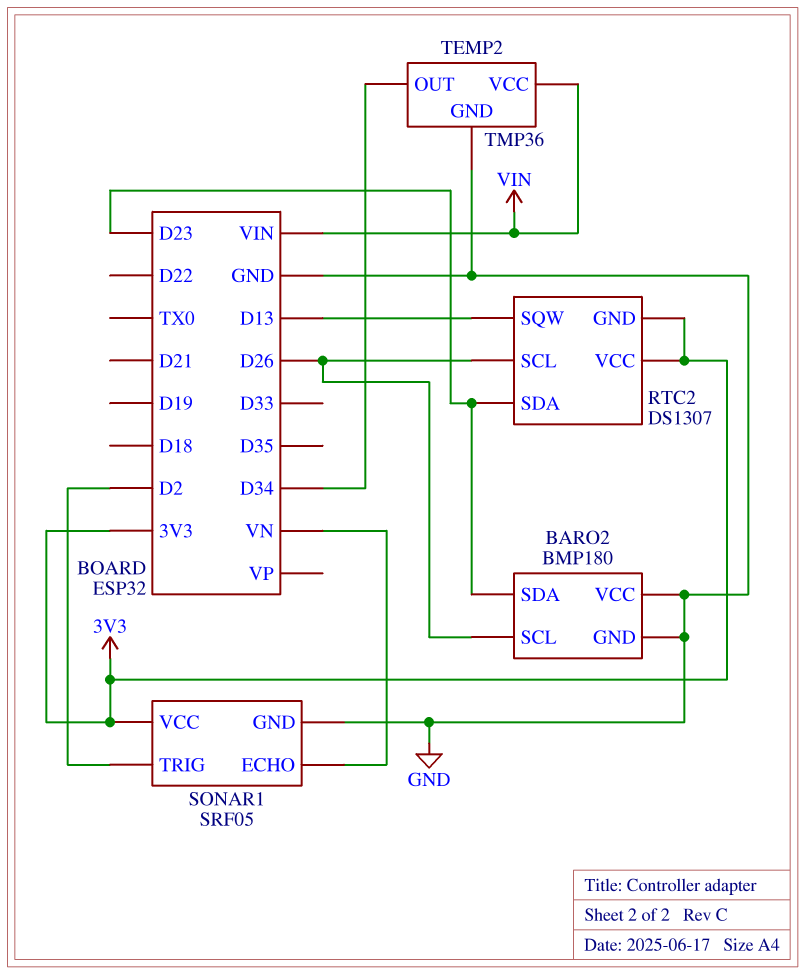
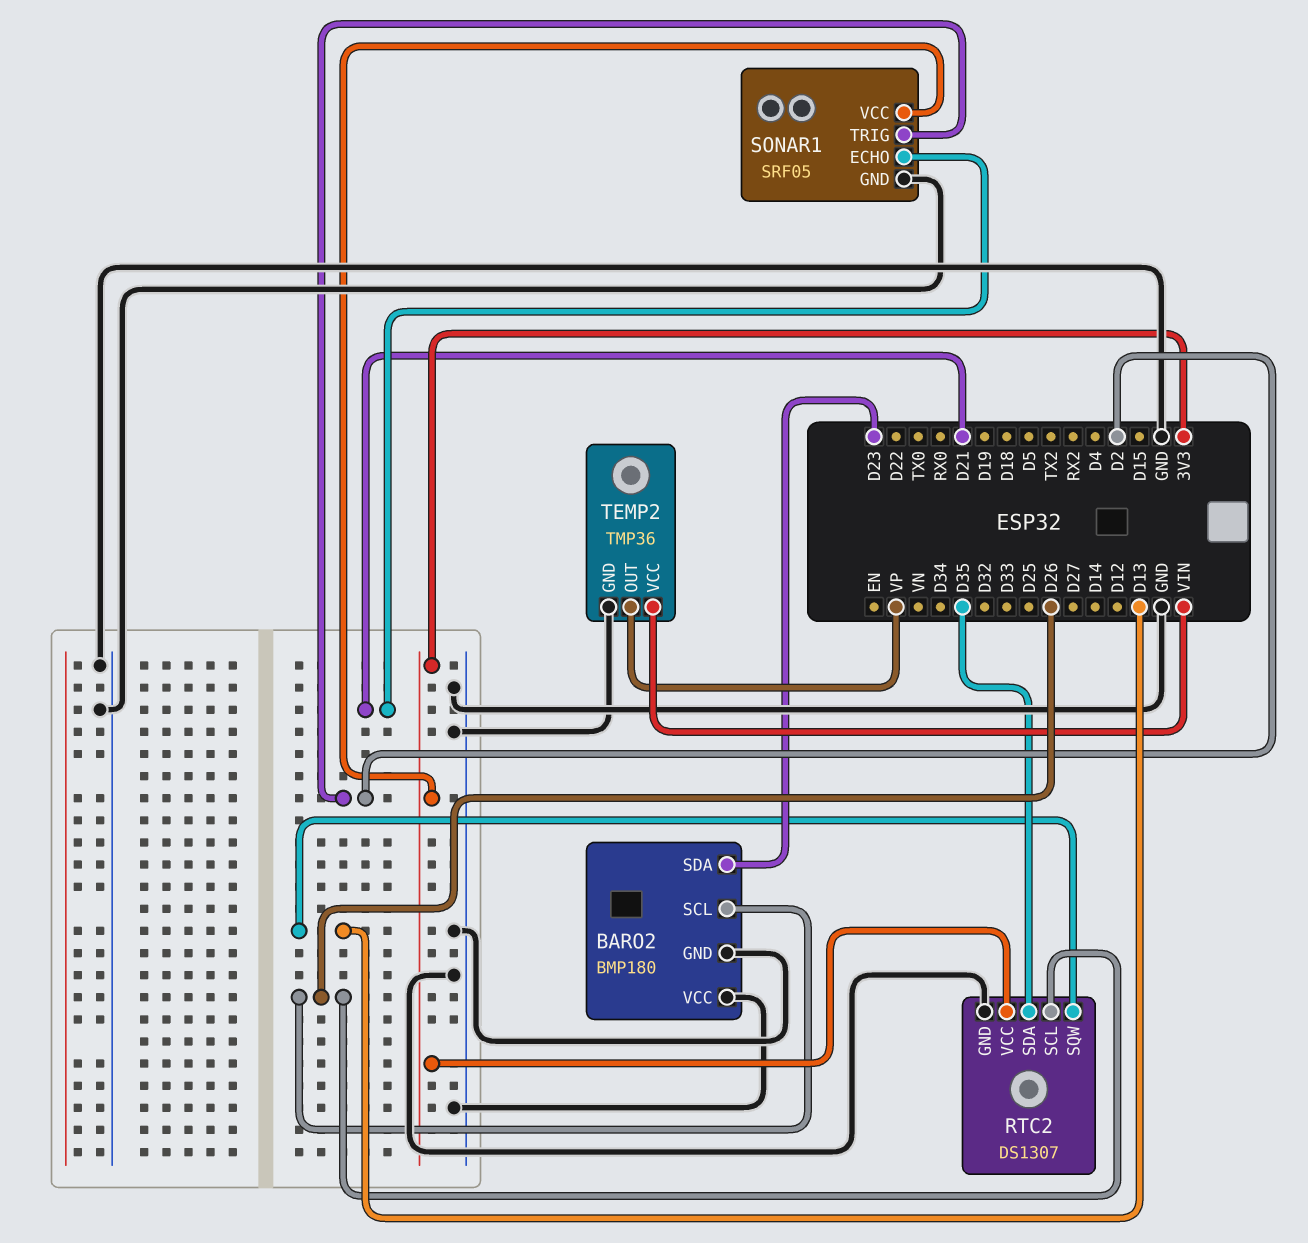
RTC2 pin GND: 3V3 -> GND
RTC2 pin SDA: D23 -> D35
SONAR1 pin ECHO: VN -> D21
TEMP2 pin OUT: D34 -> VP

